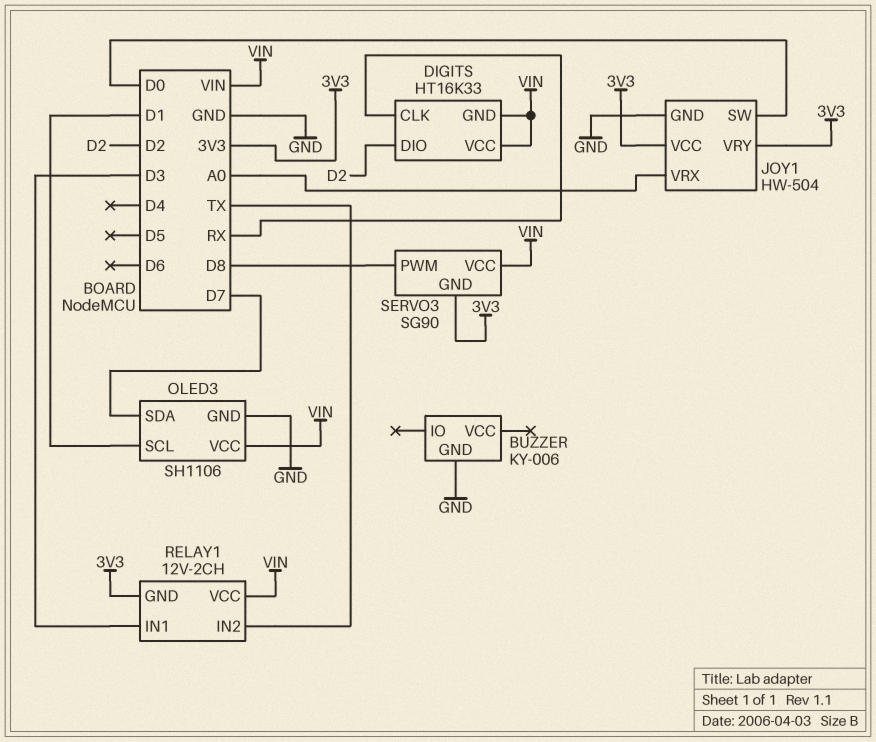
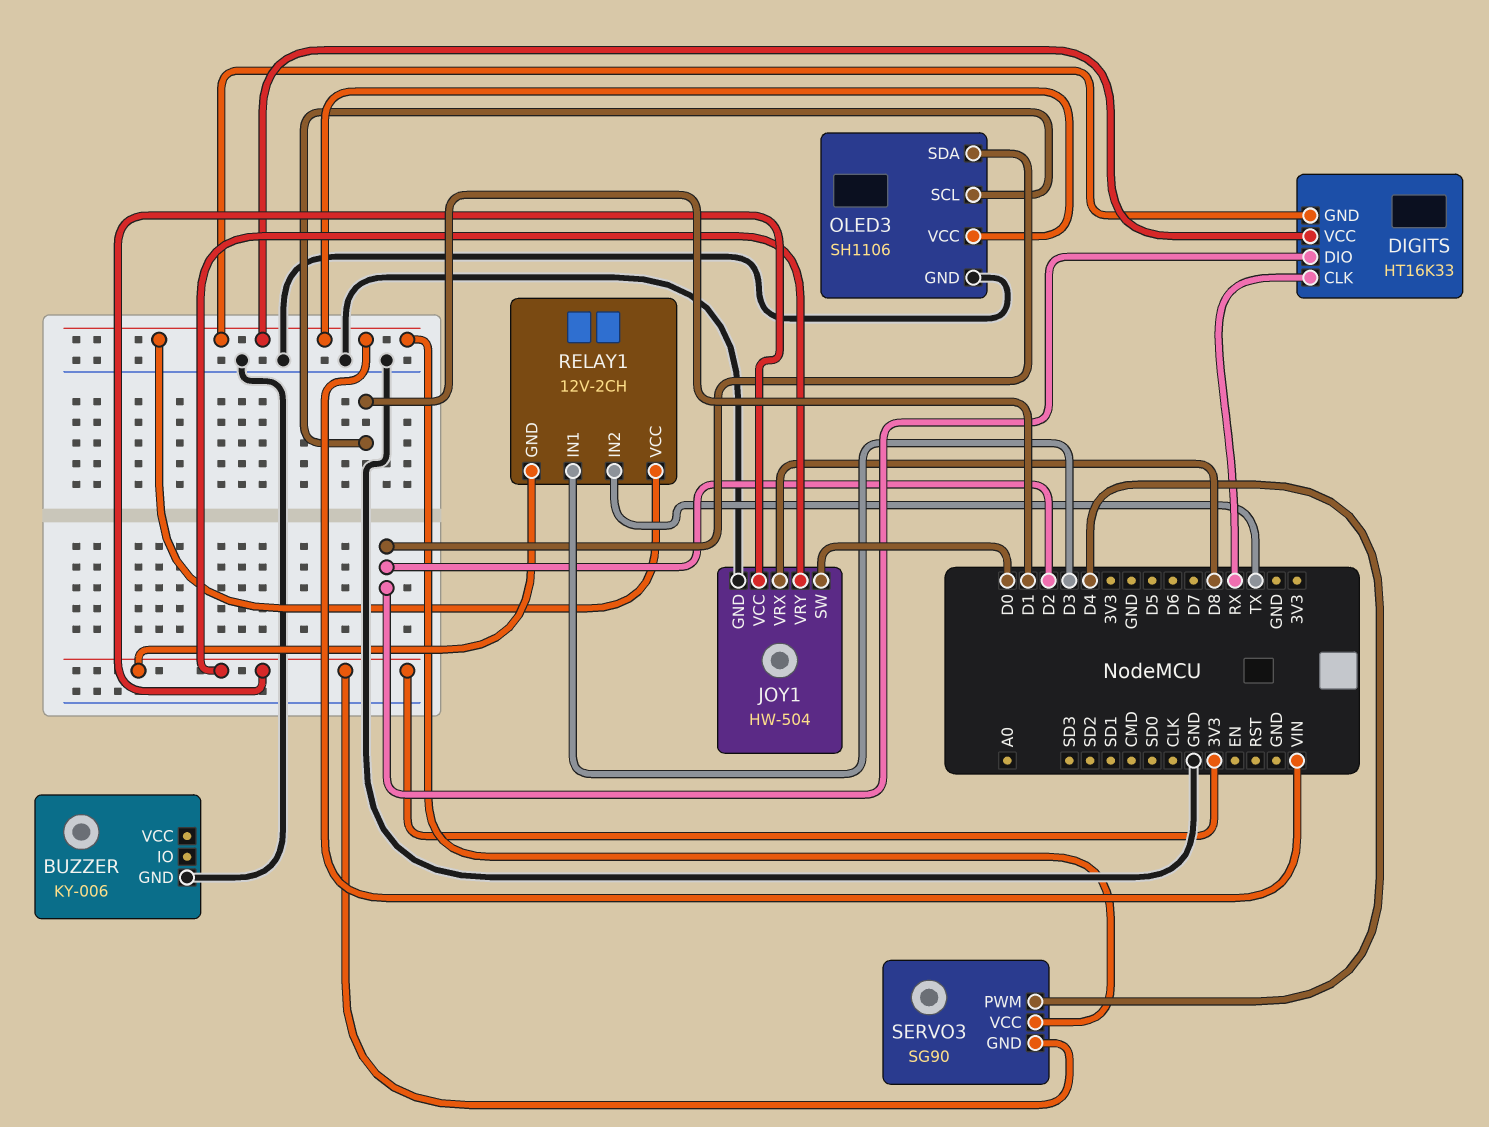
JOY1 pin VRX: A0 -> D8
OLED3 pin SDA: D7 -> D2
SERVO3 pin PWM: D8 -> D4

